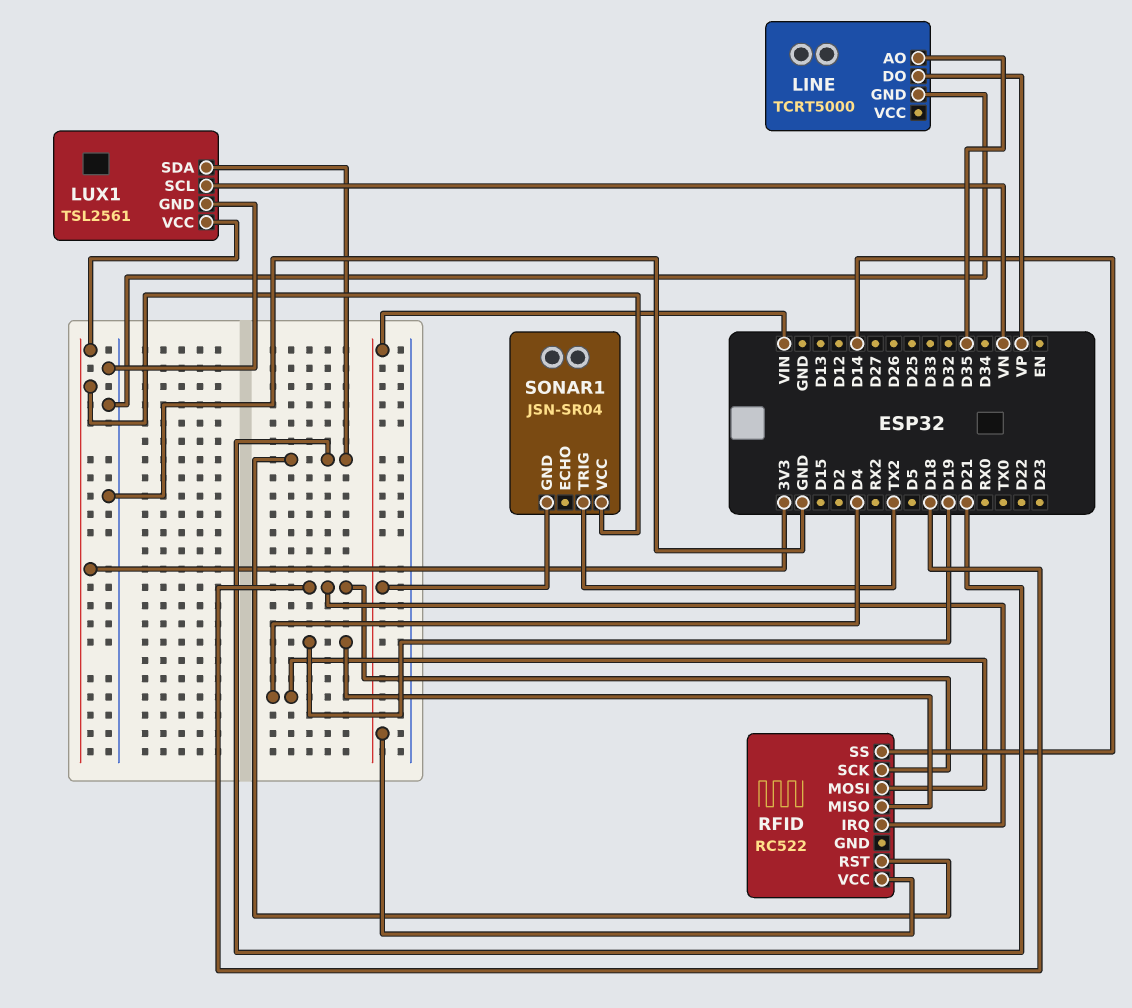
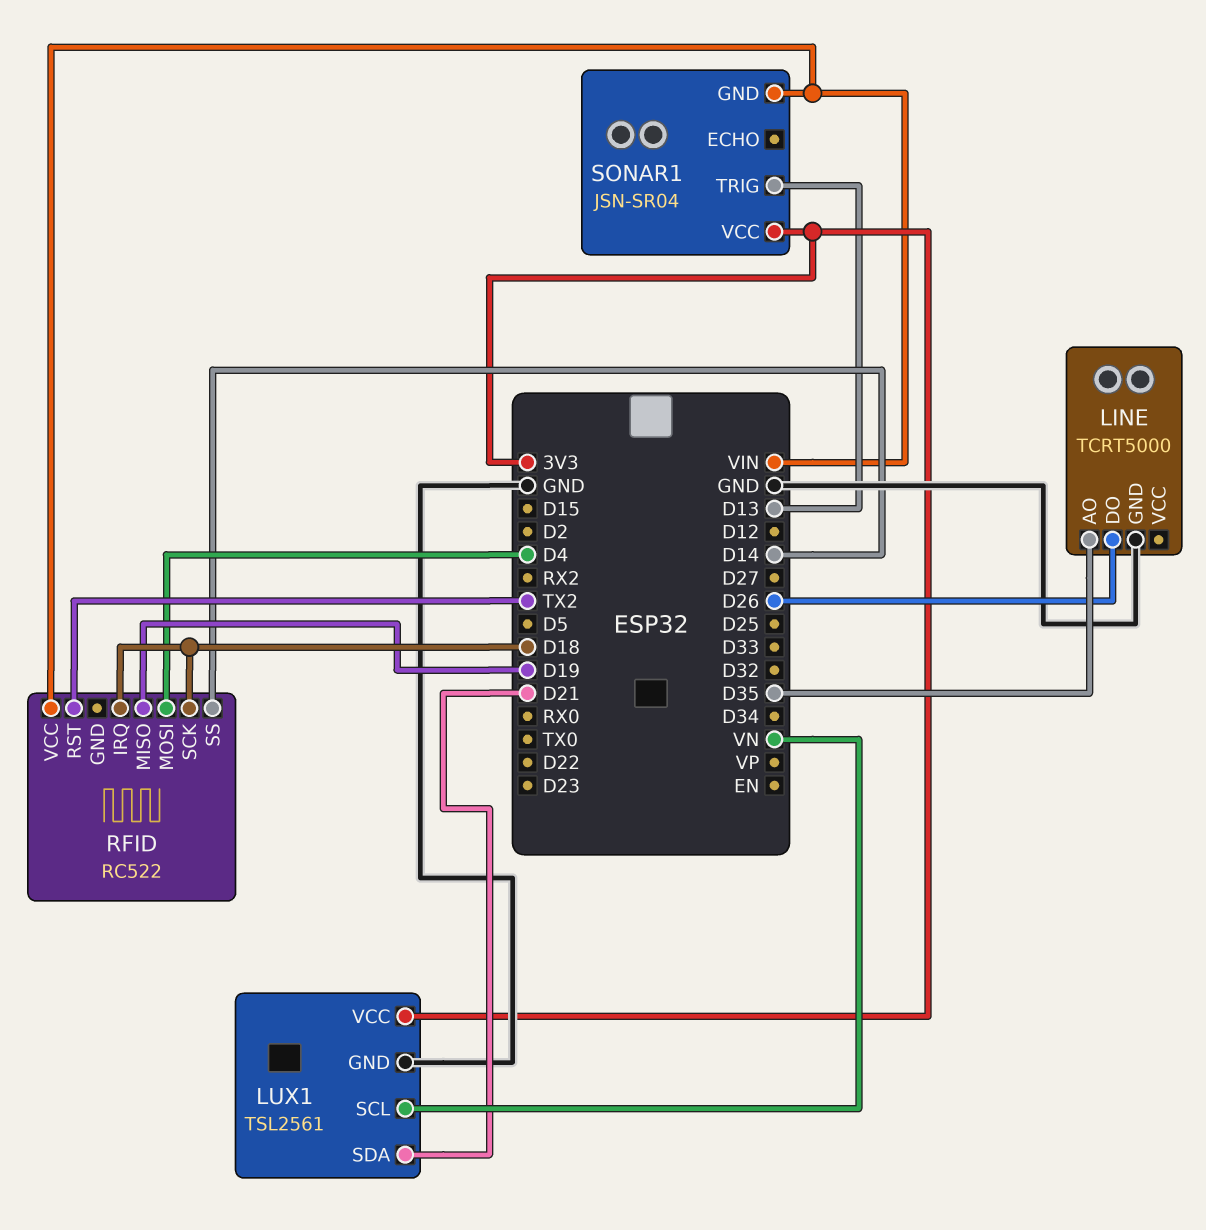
LINE pin DO: VP -> D26
RFID pin RST: D21 -> TX2
SONAR1 pin TRIG: TX2 -> D13

